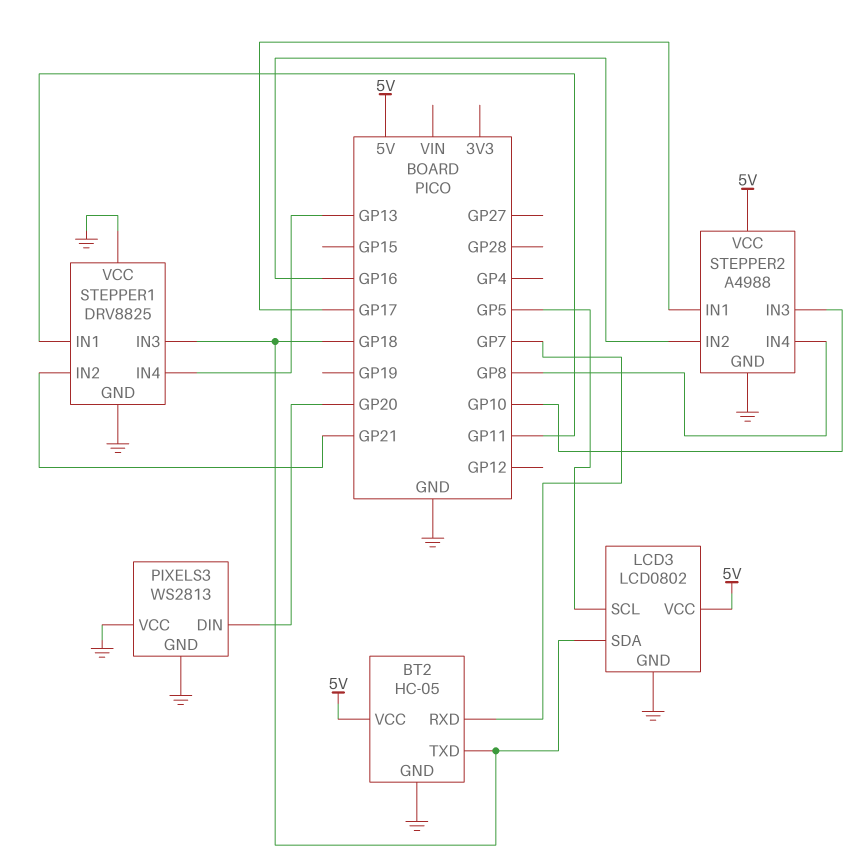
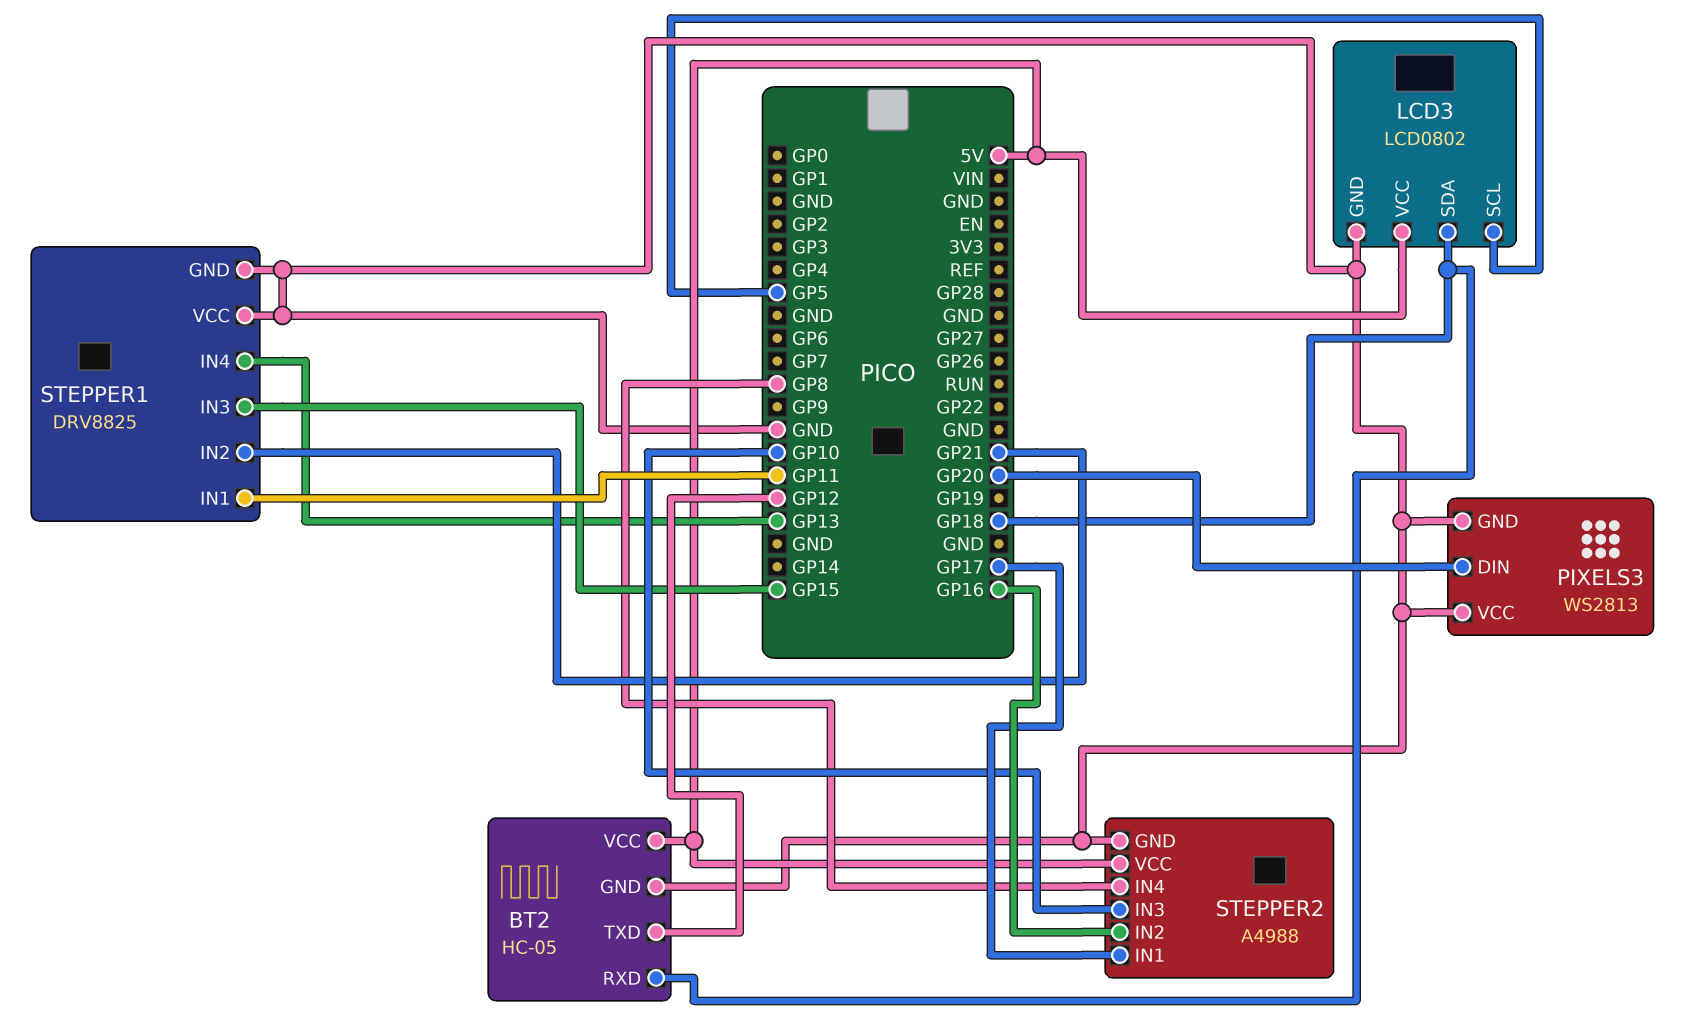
BT2 pin RXD: GP7 -> GP18
BT2 pin TXD: GP18 -> GP12
STEPPER1 pin IN3: GP18 -> GP15

